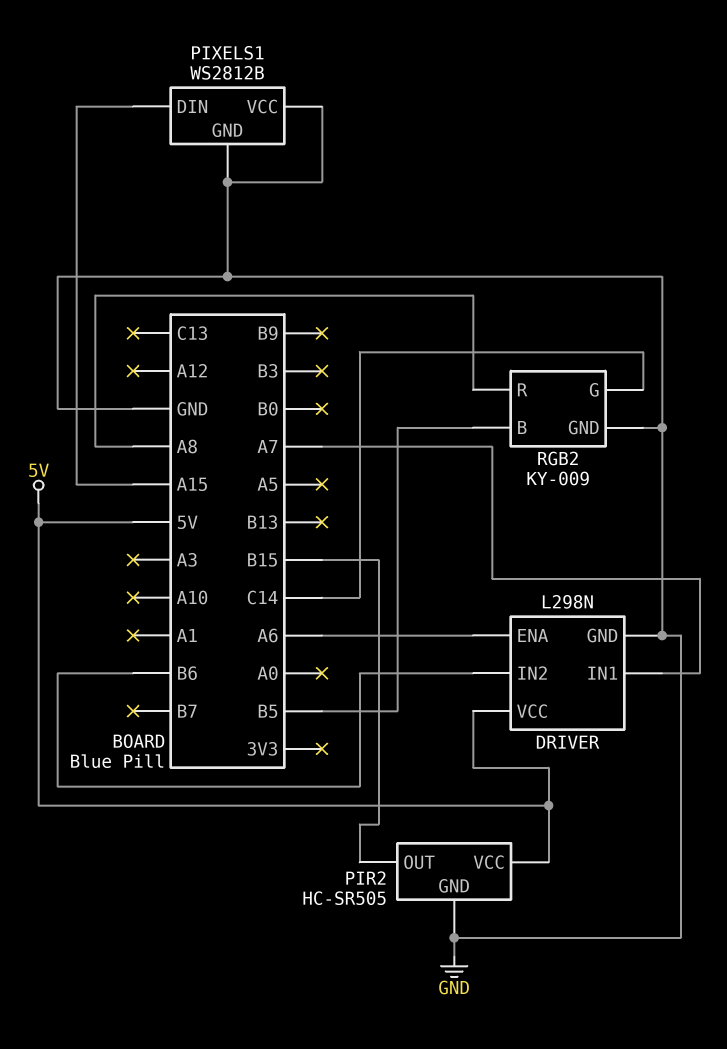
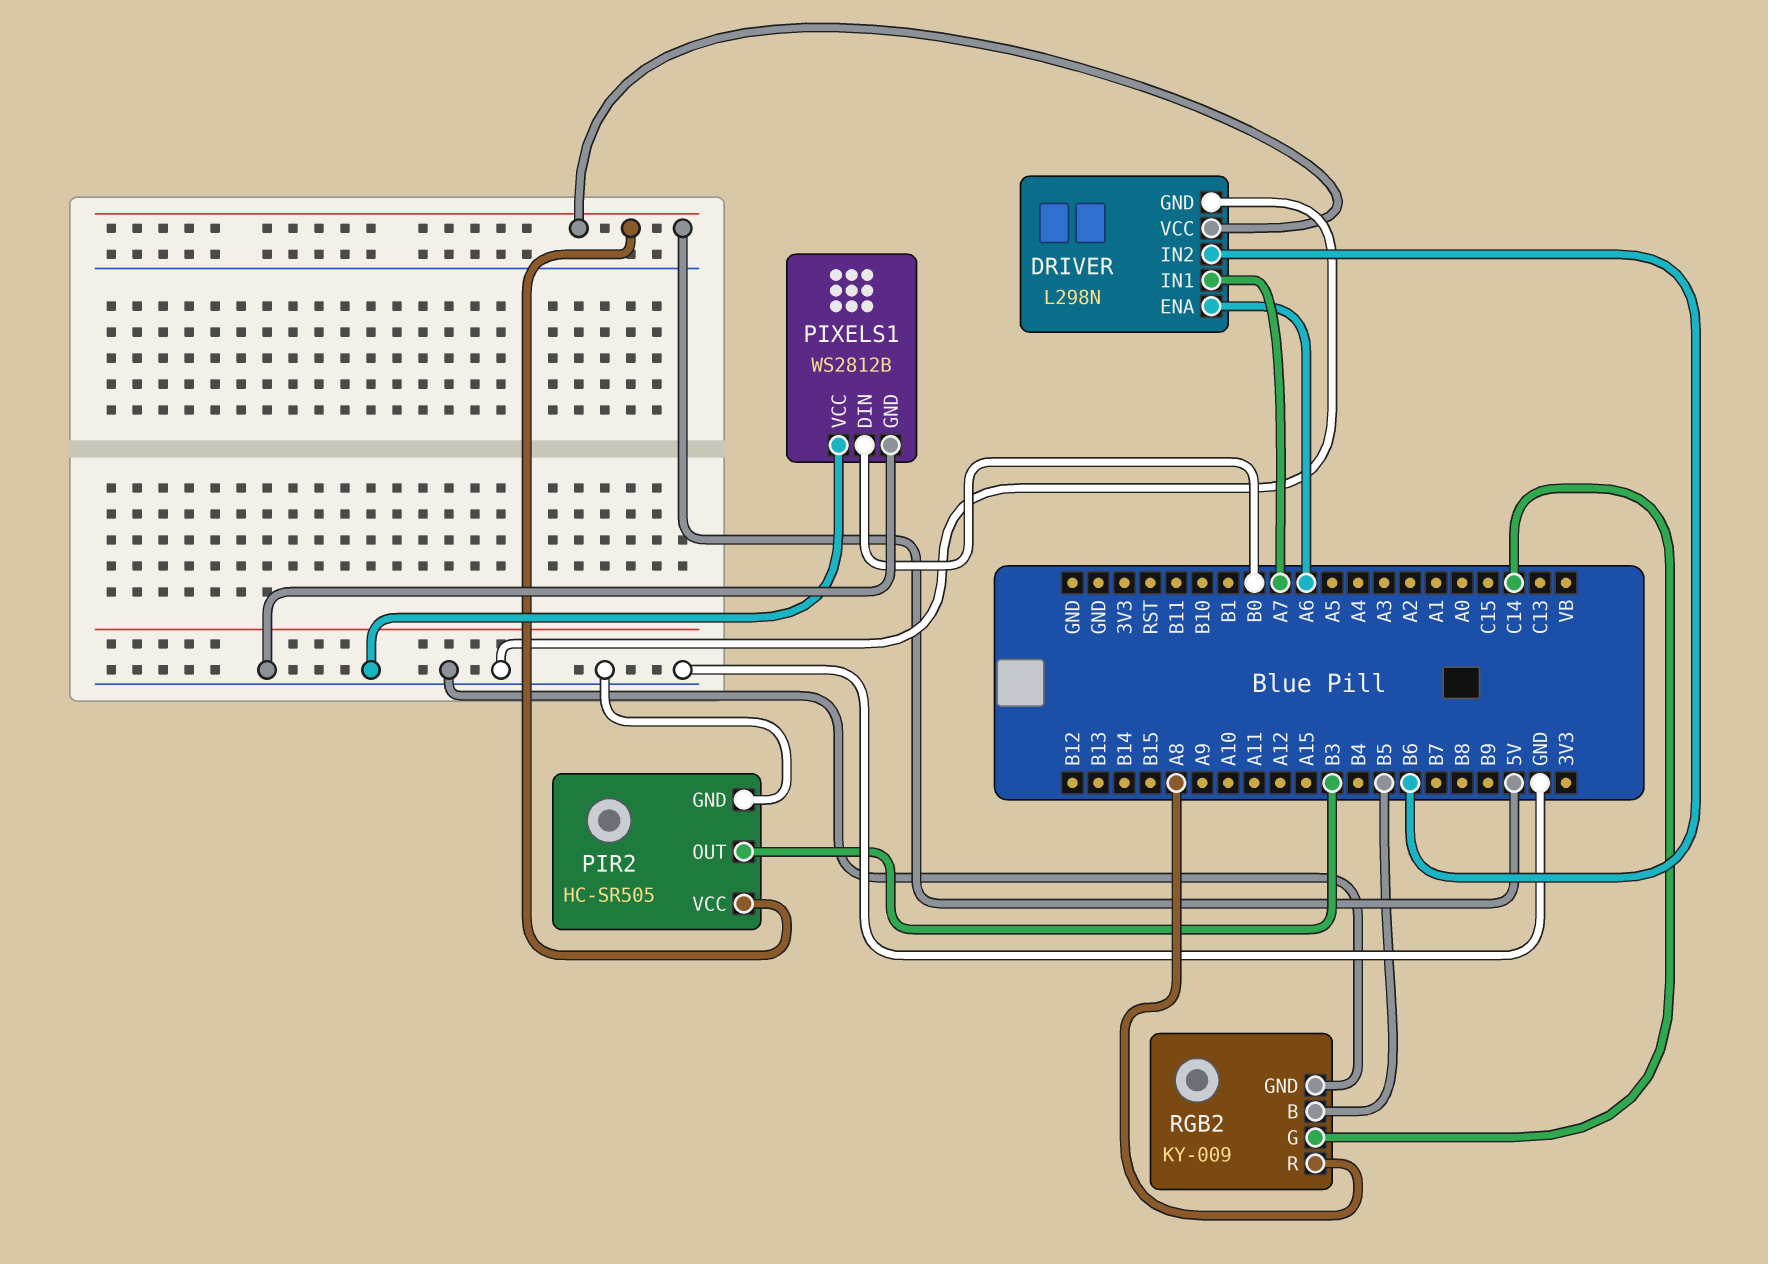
PIR2 pin OUT: B15 -> B3
PIXELS1 pin DIN: A15 -> B0

